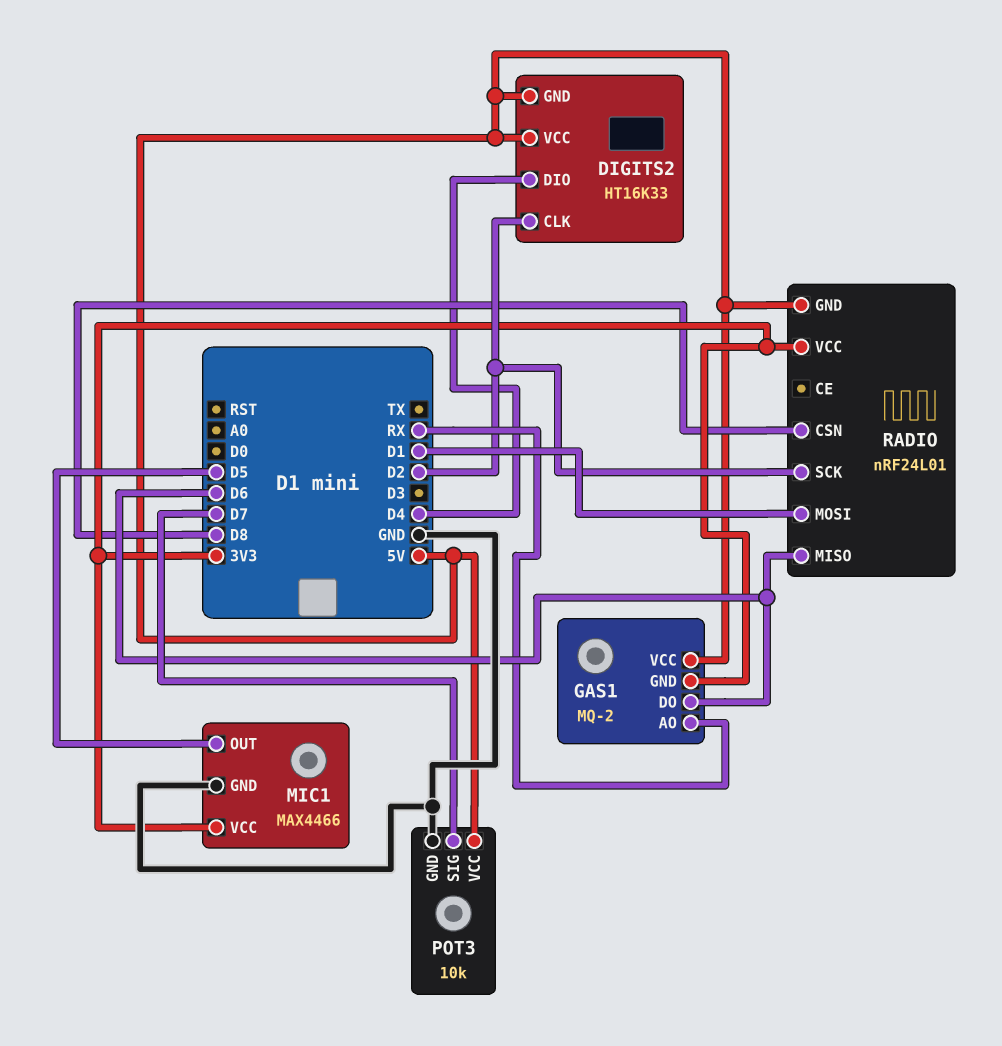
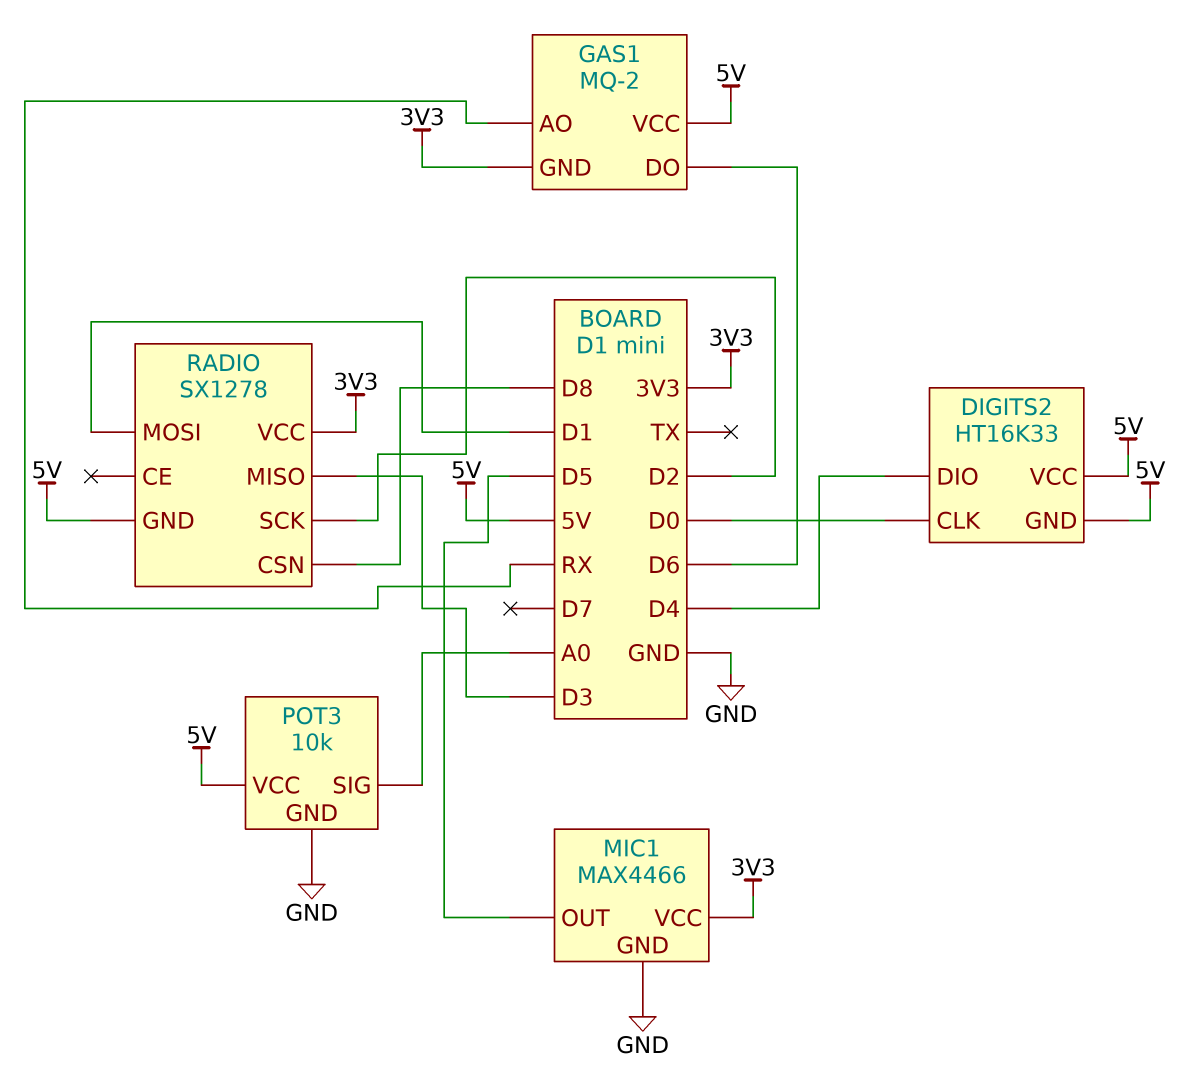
DIGITS2 pin CLK: D2 -> D0
POT3 pin SIG: D7 -> A0
RADIO: nRF24L01 -> SX1278
RADIO pin MISO: D6 -> D3

